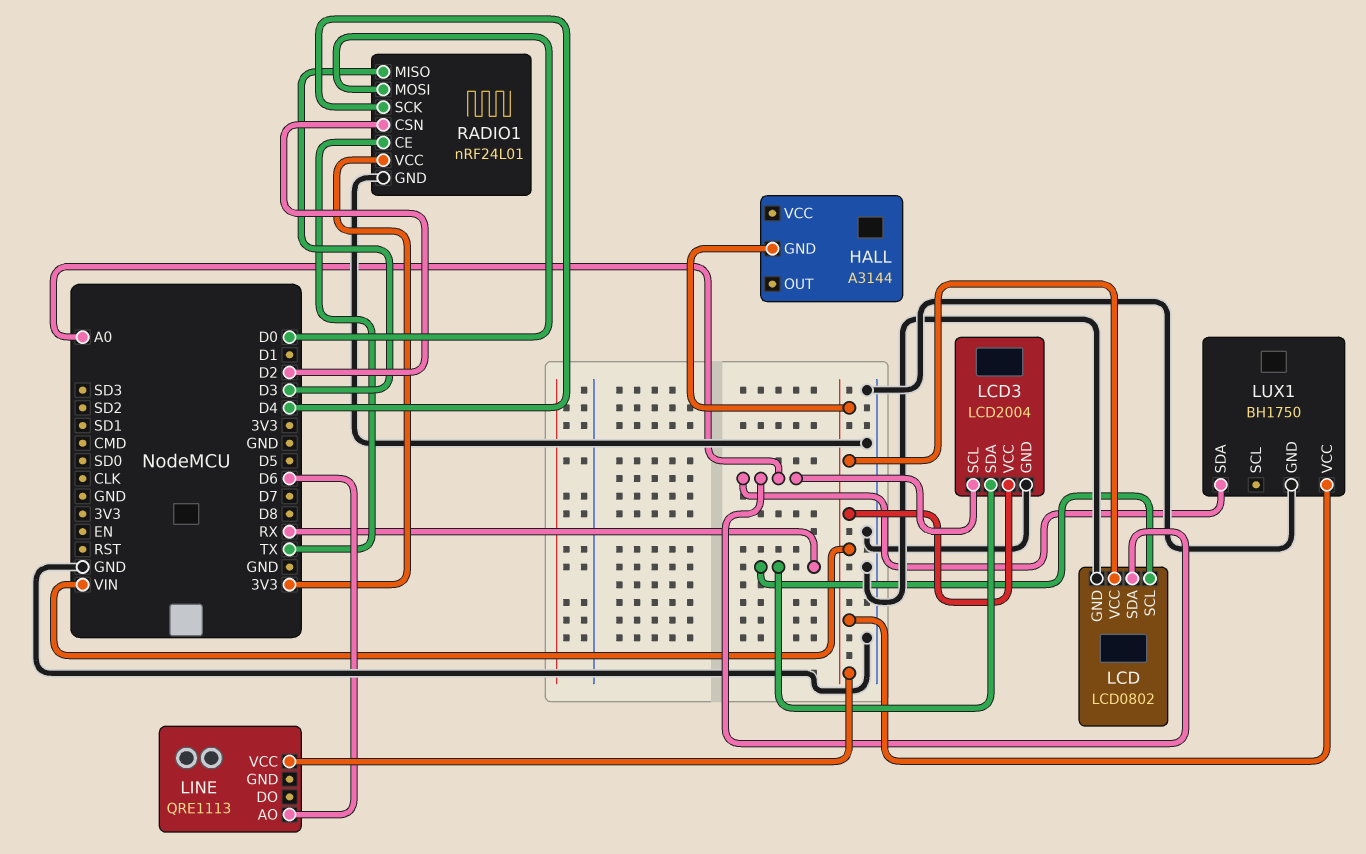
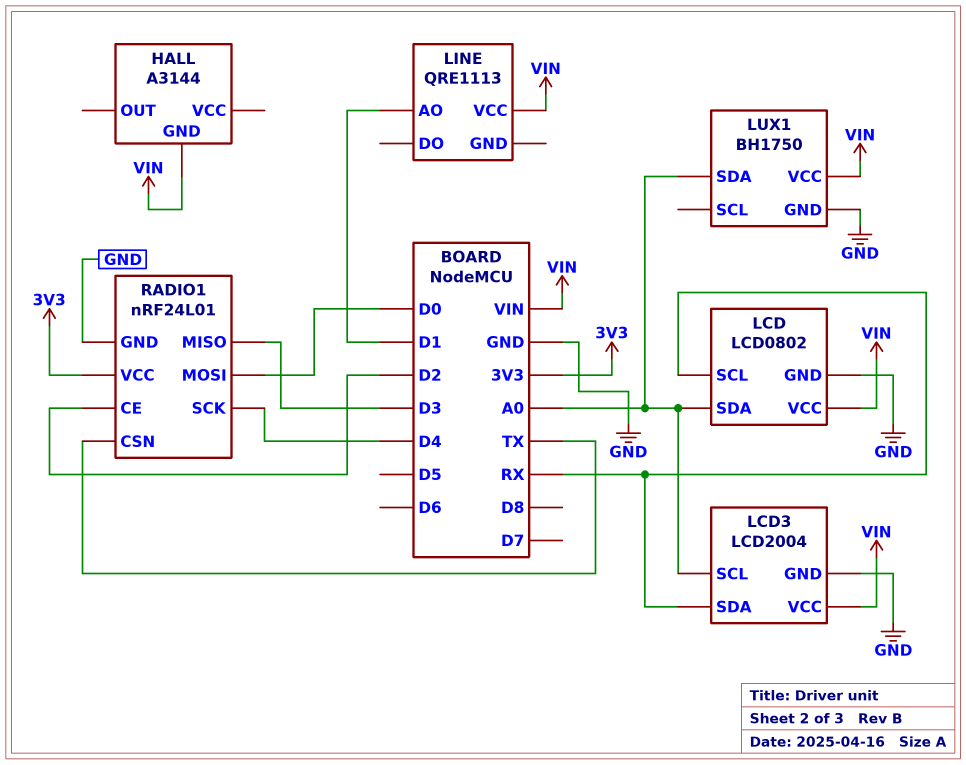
LINE pin AO: D6 -> D1
RADIO1 pin CE: TX -> D2
RADIO1 pin CSN: D2 -> TX

